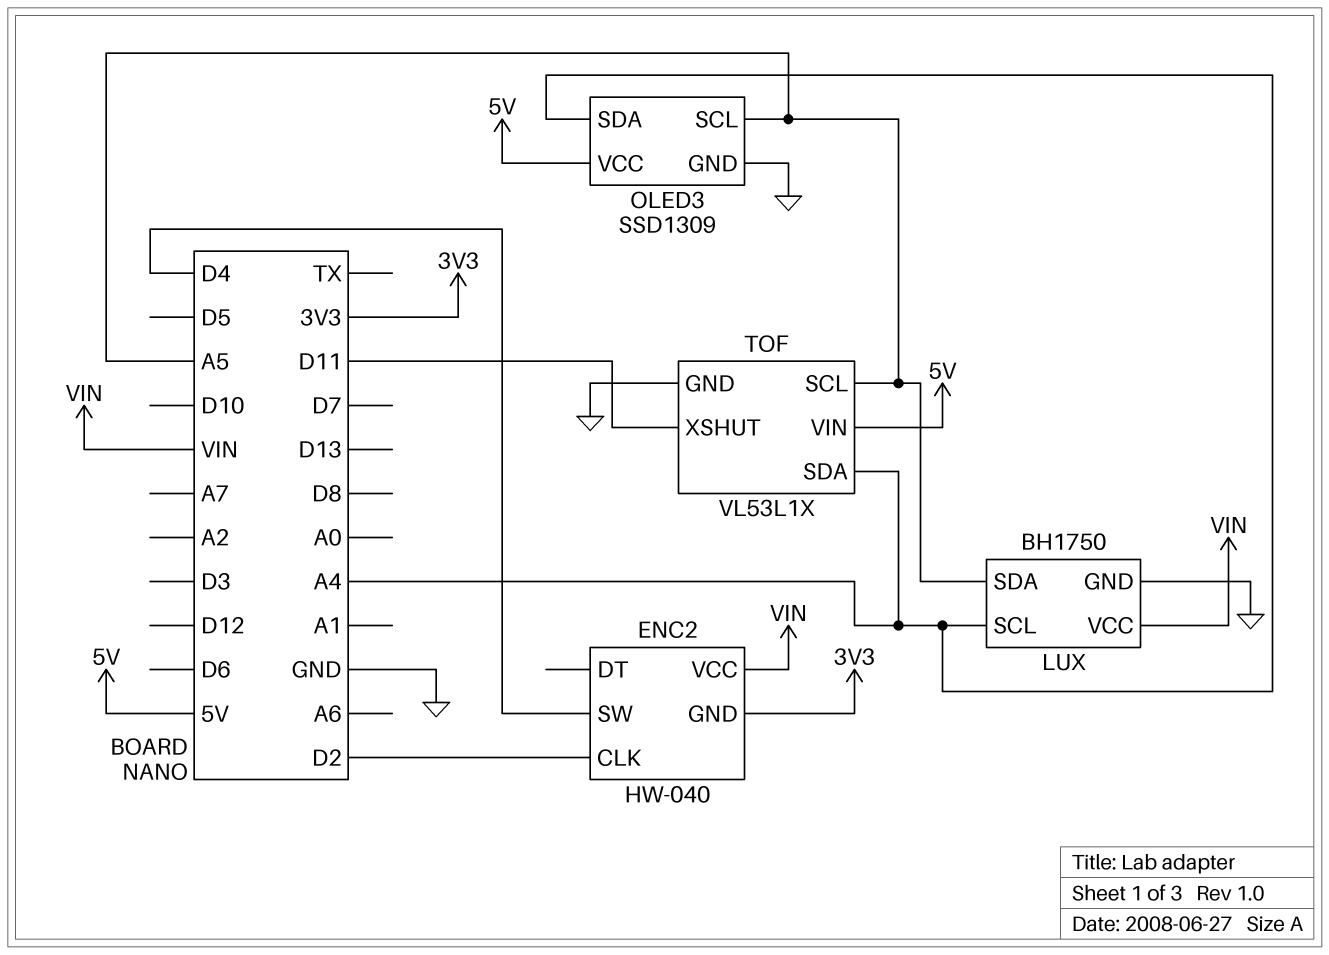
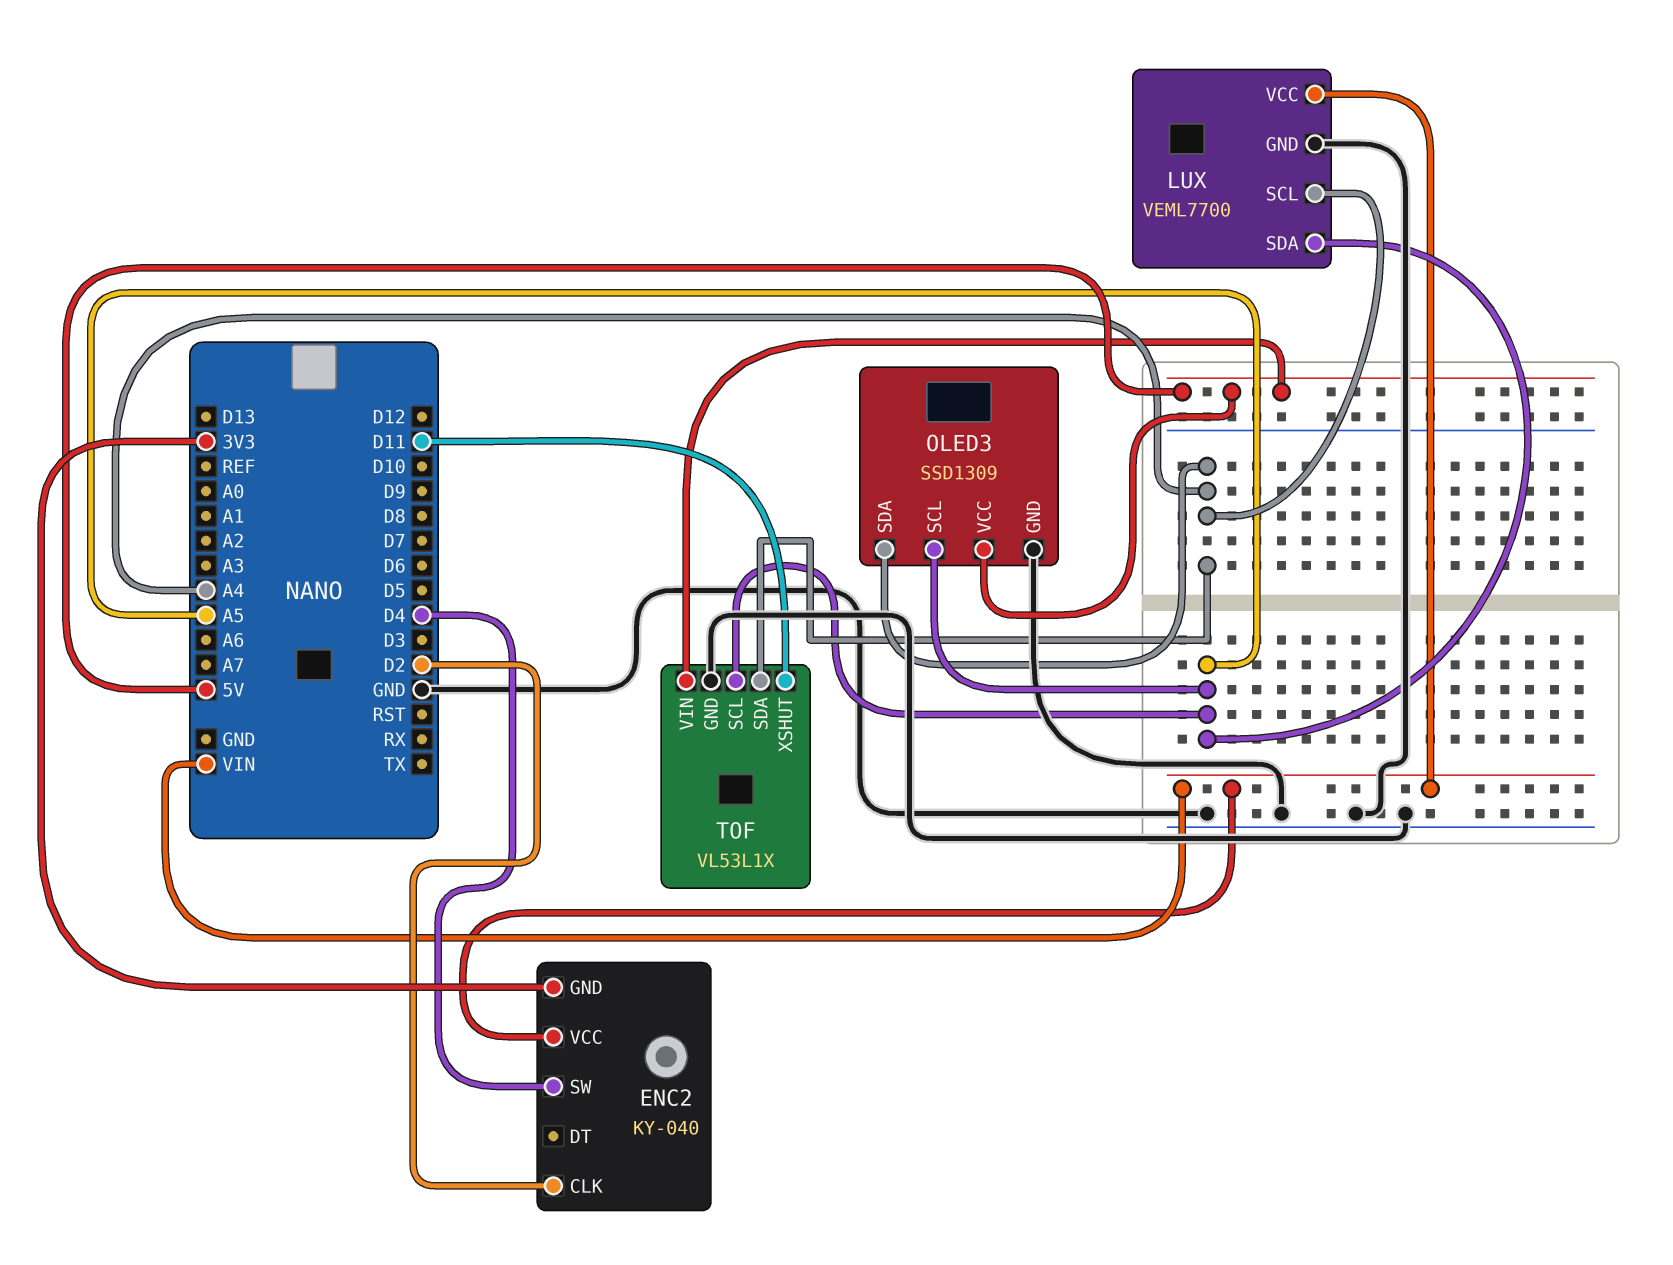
ENC2: HW-040 -> KY-040
LUX: BH1750 -> VEML7700

